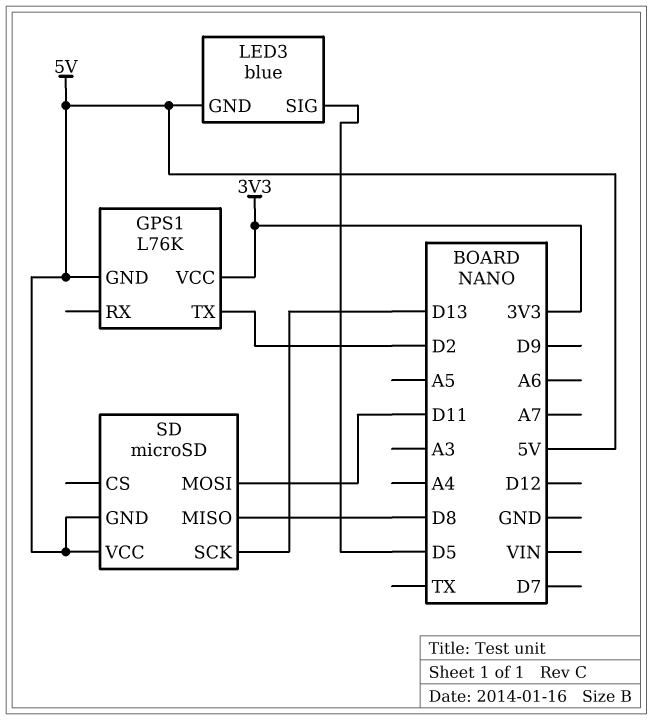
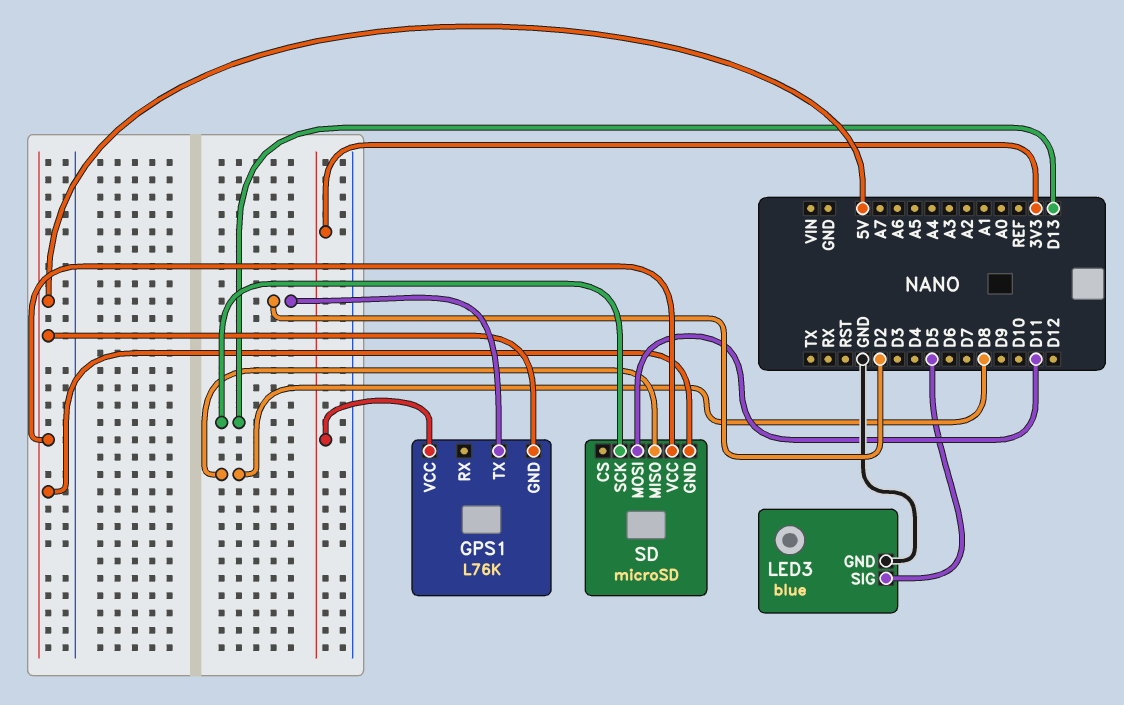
LED3 pin GND: 5V -> GND

